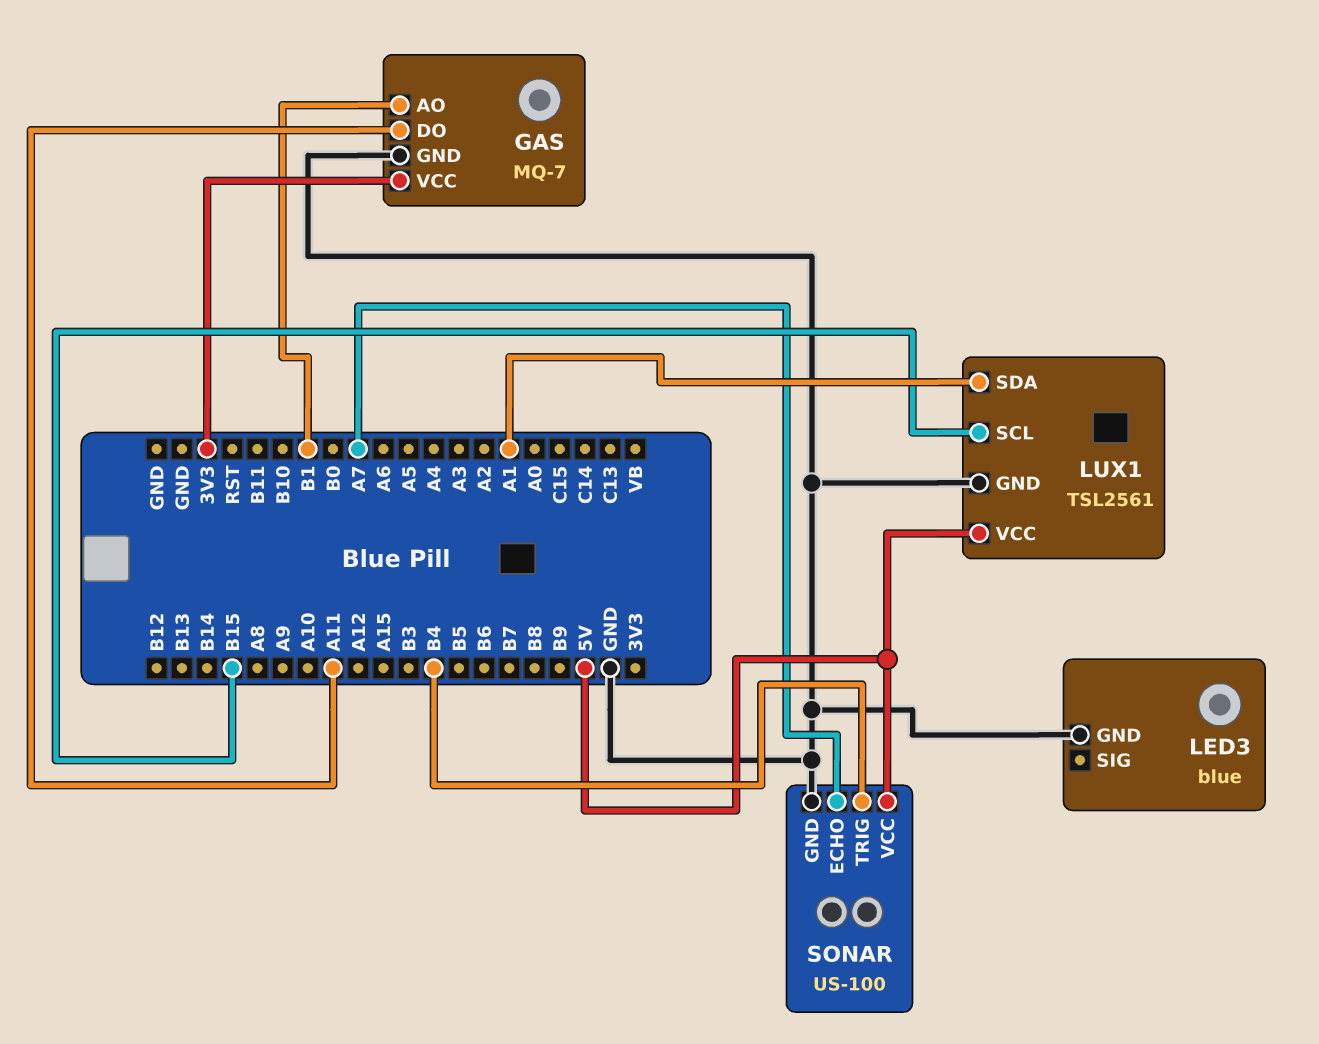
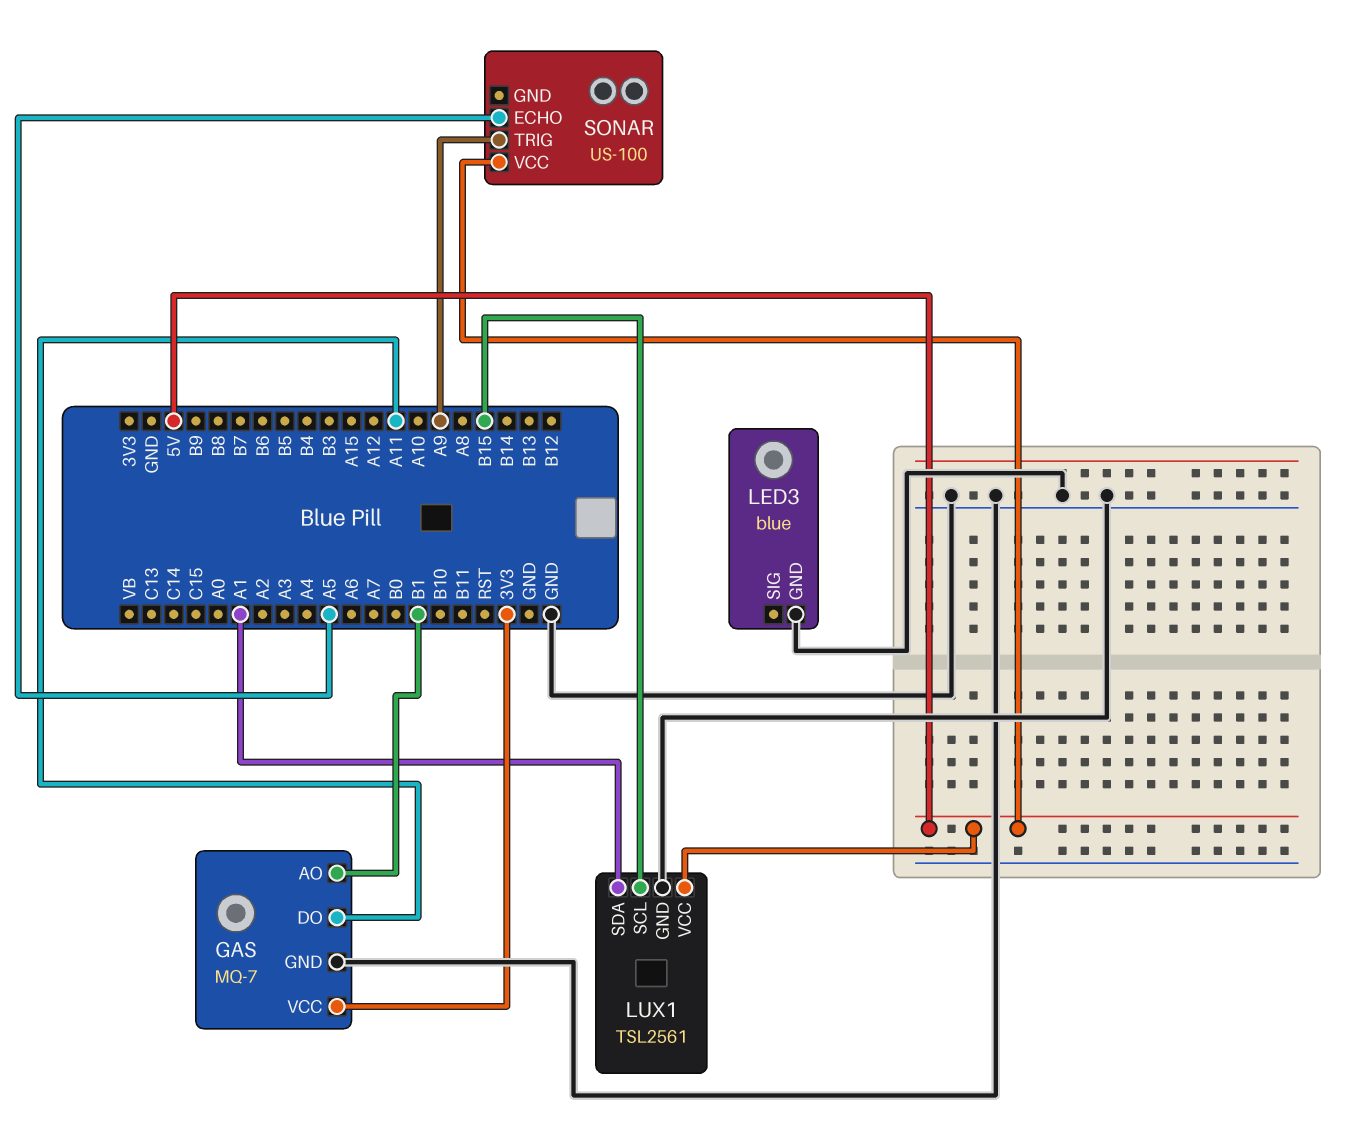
SONAR pin ECHO: A7 -> A5
SONAR pin GND: GND -> none
SONAR pin TRIG: B4 -> A9

